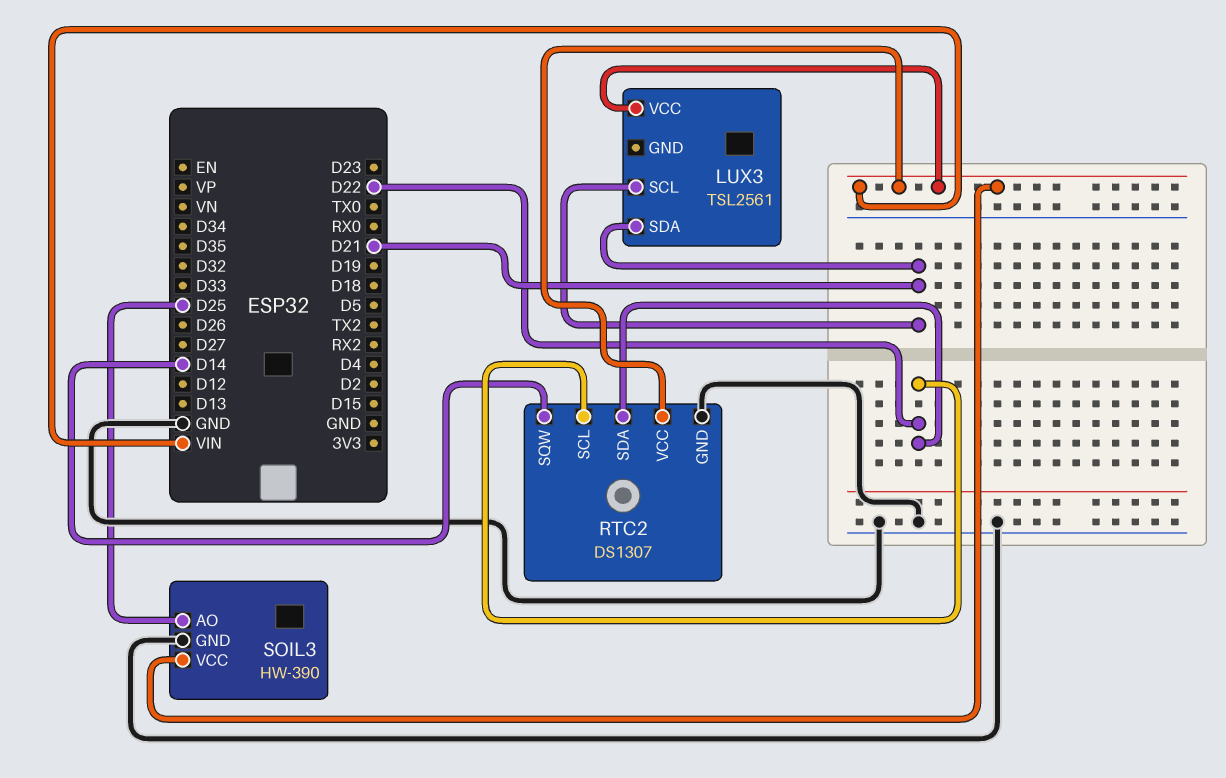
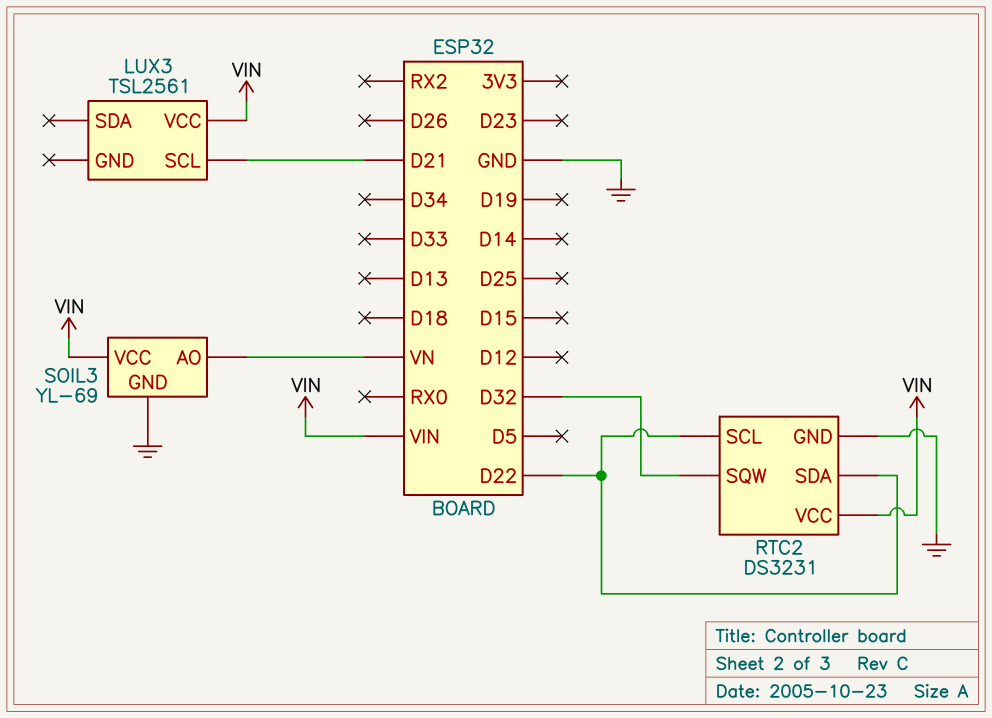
LUX3 pin SDA: D21 -> none
RTC2: DS1307 -> DS3231
RTC2 pin SQW: D14 -> D32
SOIL3: HW-390 -> YL-69
SOIL3 pin AO: D25 -> VN

